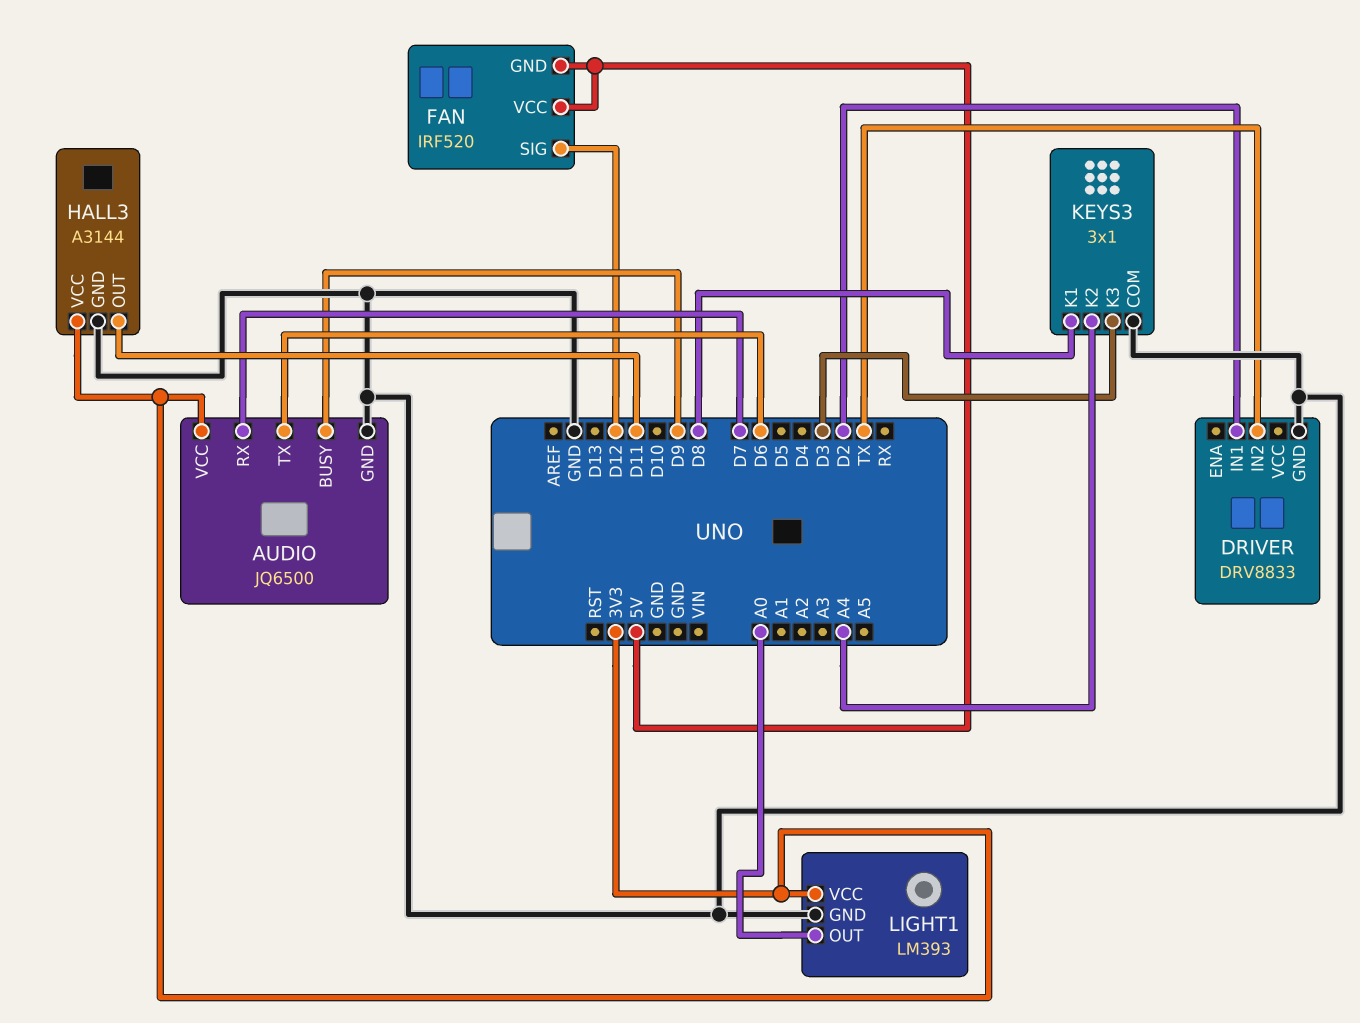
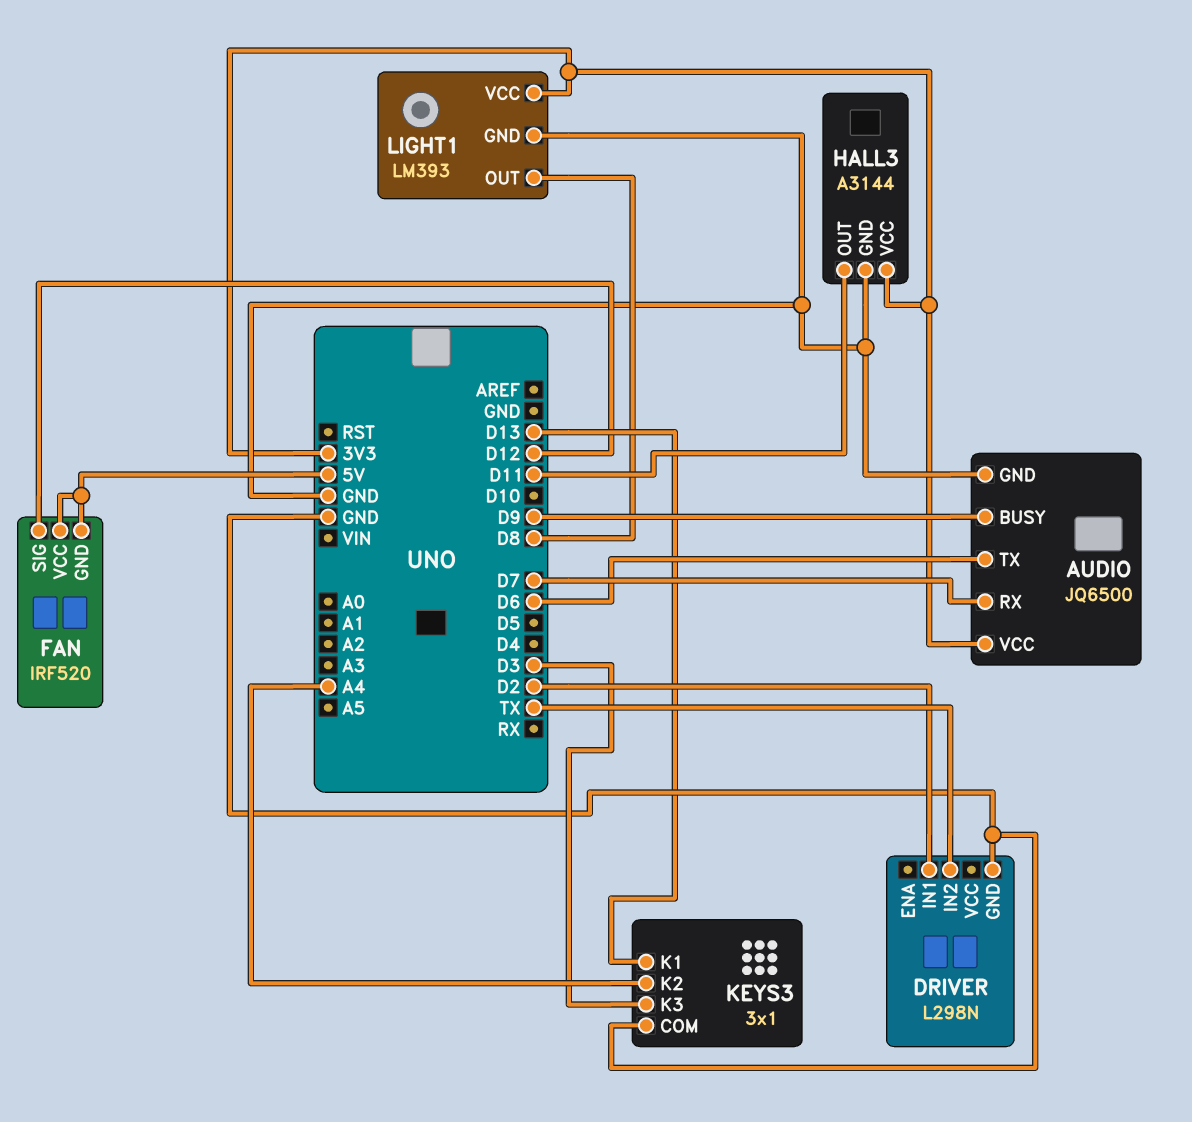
DRIVER: DRV8833 -> L298N
KEYS3 pin K1: D8 -> D13
LIGHT1 pin OUT: A0 -> D8

